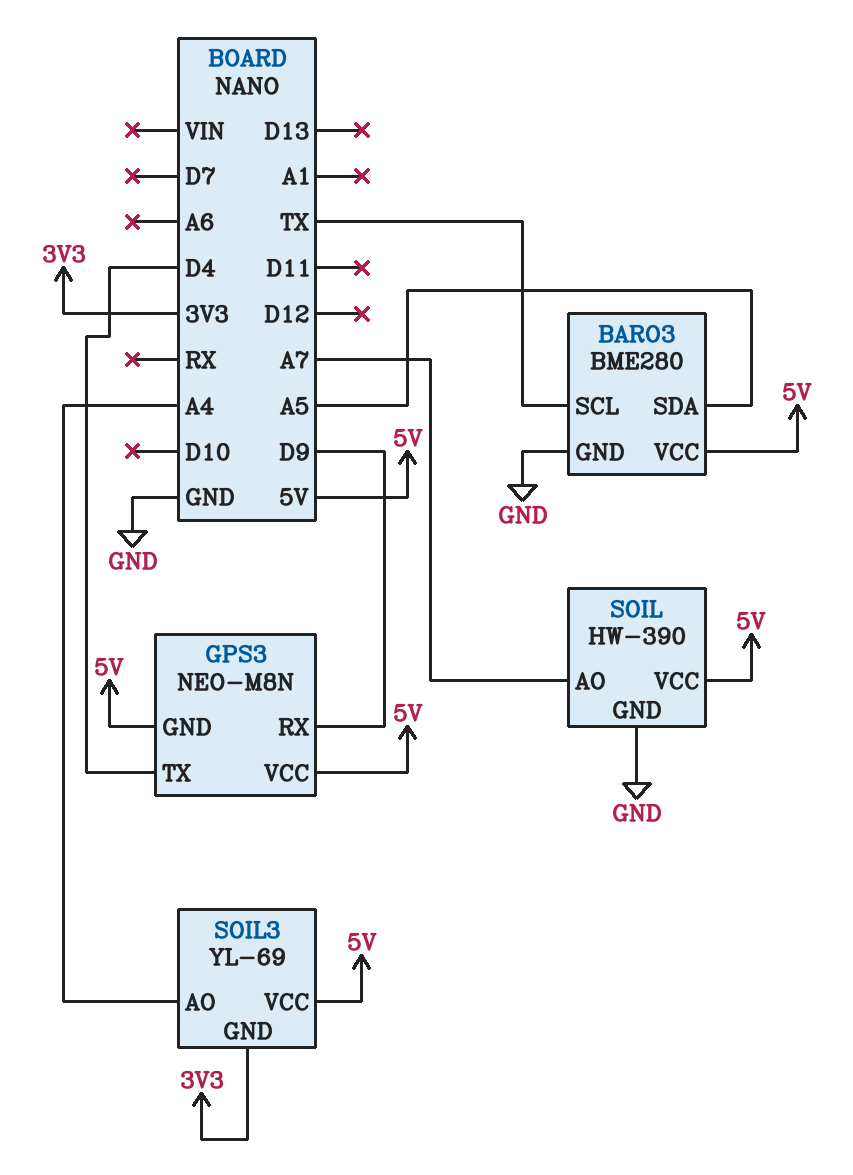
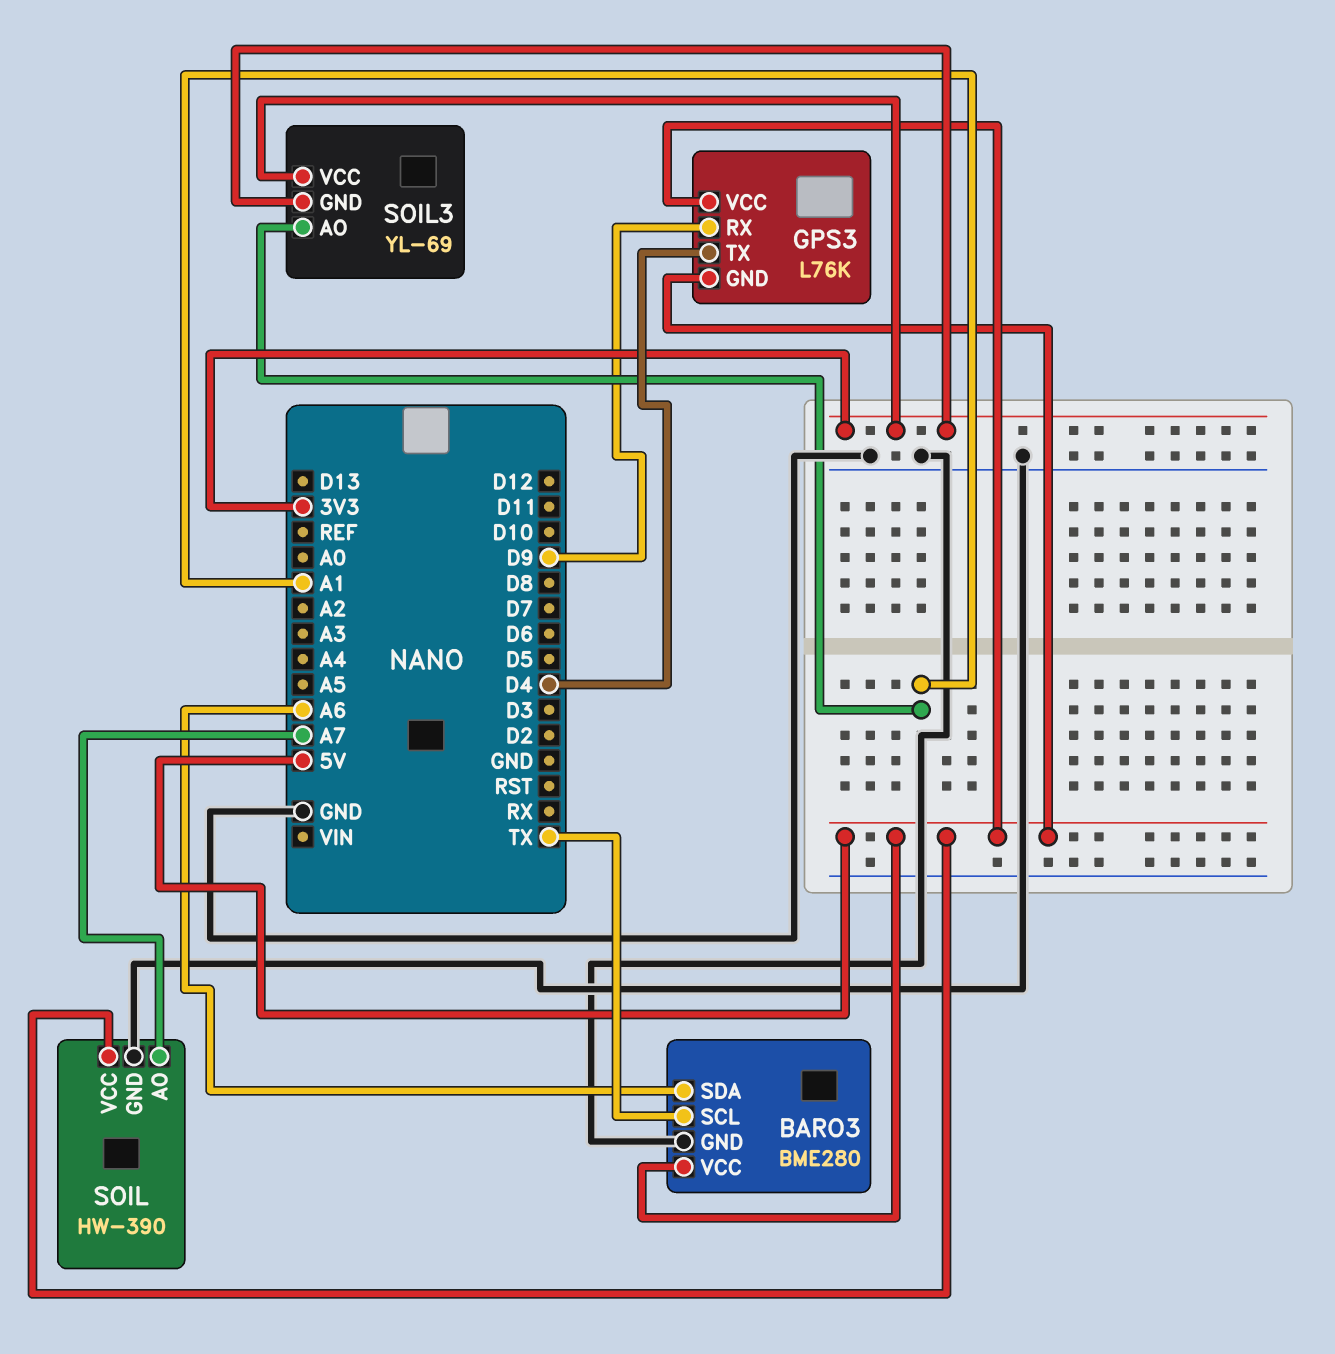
BARO3 pin SDA: A5 -> A6
GPS3: NEO-M8N -> L76K
SOIL3 pin AO: A4 -> A1
SOIL3 pin VCC: 5V -> 3V3

